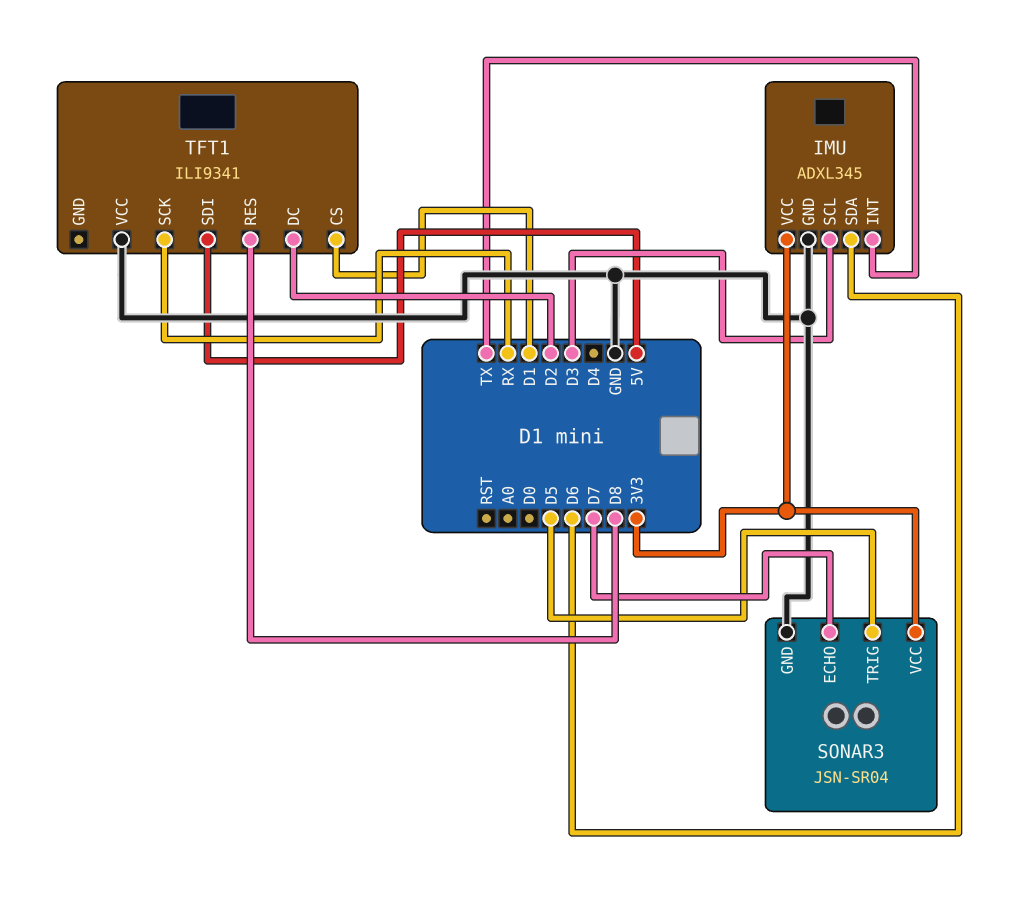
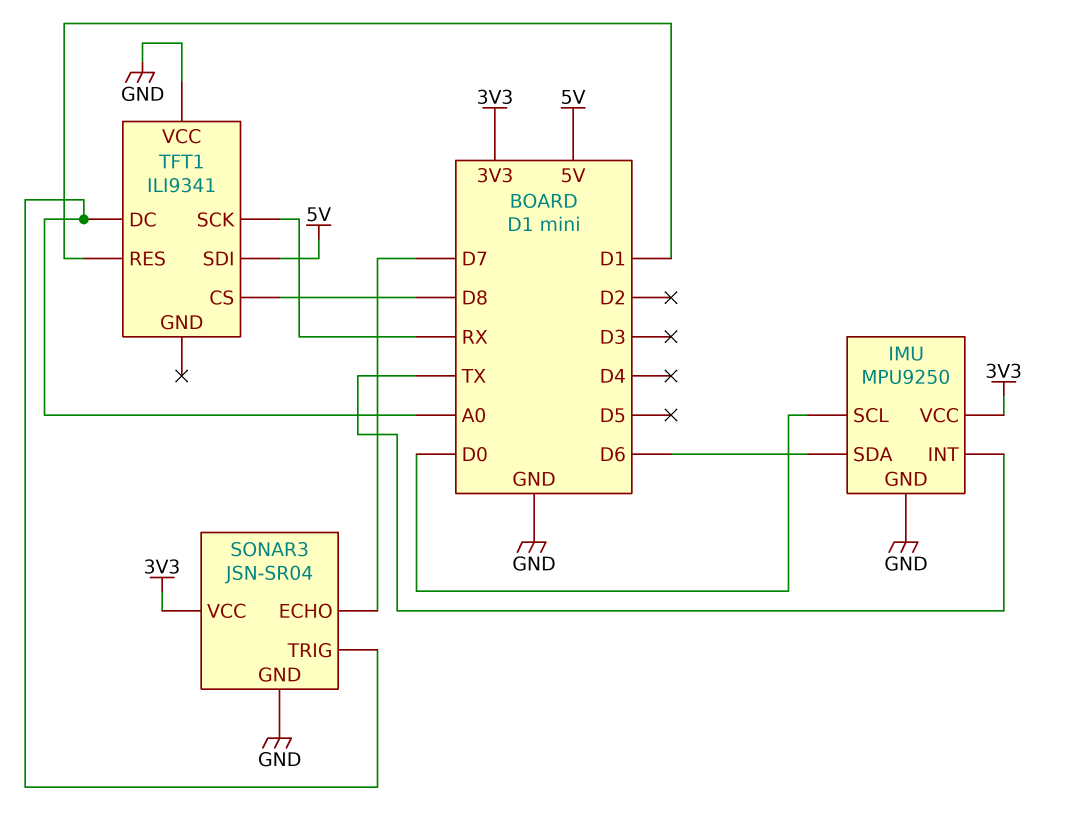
IMU: ADXL345 -> MPU9250
IMU pin SCL: D3 -> D0
SONAR3 pin TRIG: D5 -> A0
TFT1 pin CS: D1 -> D8
TFT1 pin DC: D2 -> A0
TFT1 pin RES: D8 -> D1

